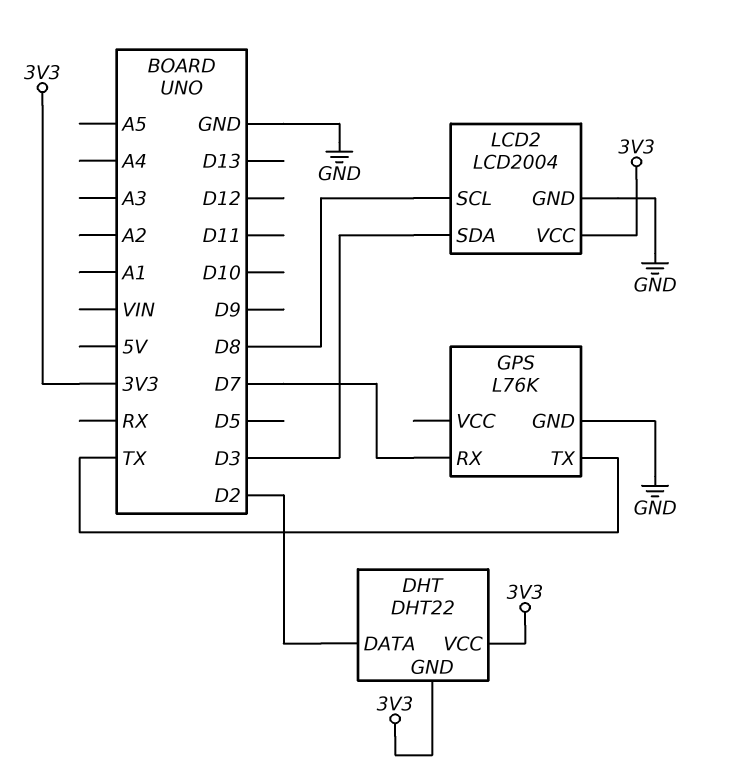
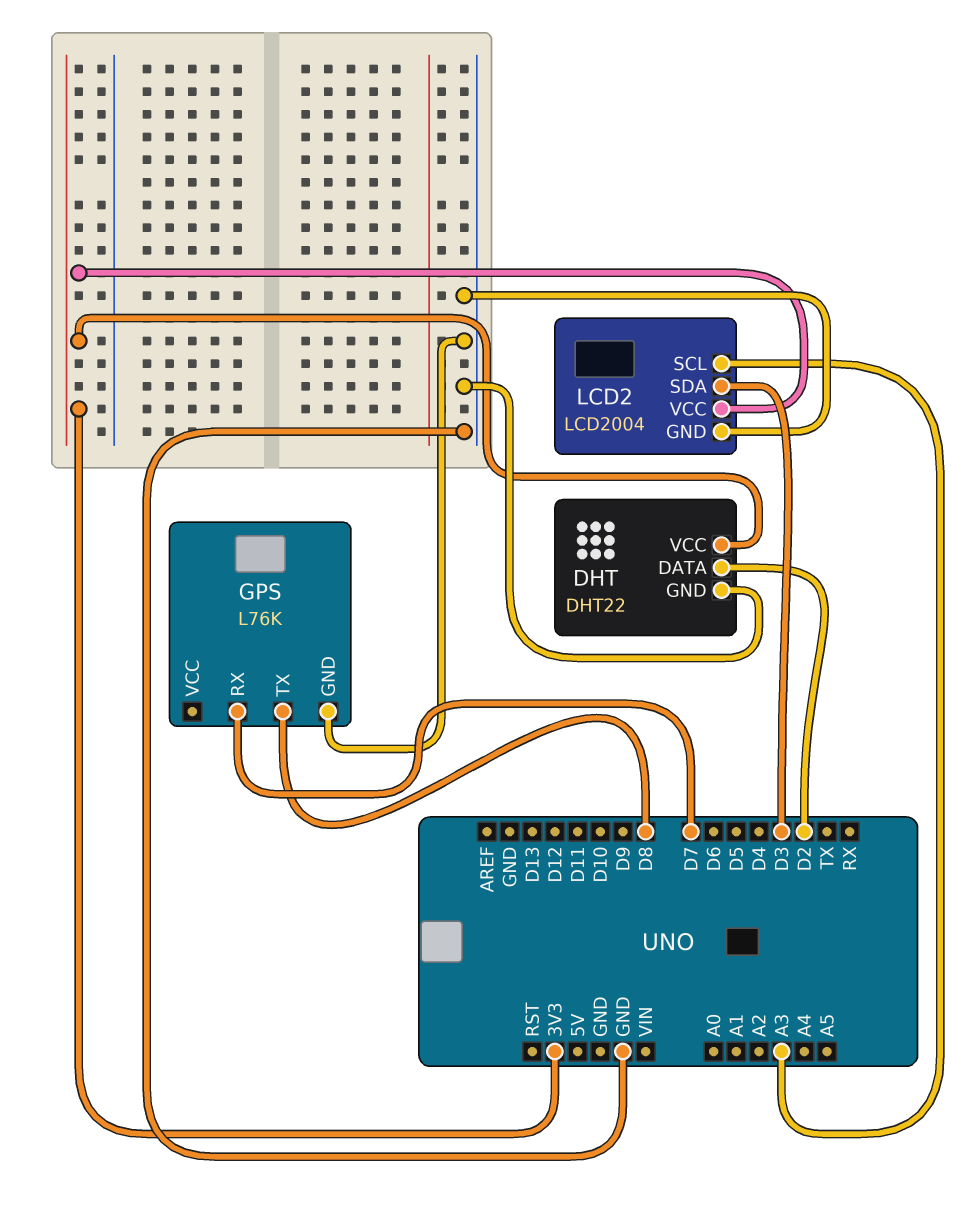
DHT pin GND: 3V3 -> GND
GPS pin TX: TX -> D8
LCD2 pin SCL: D8 -> A3

